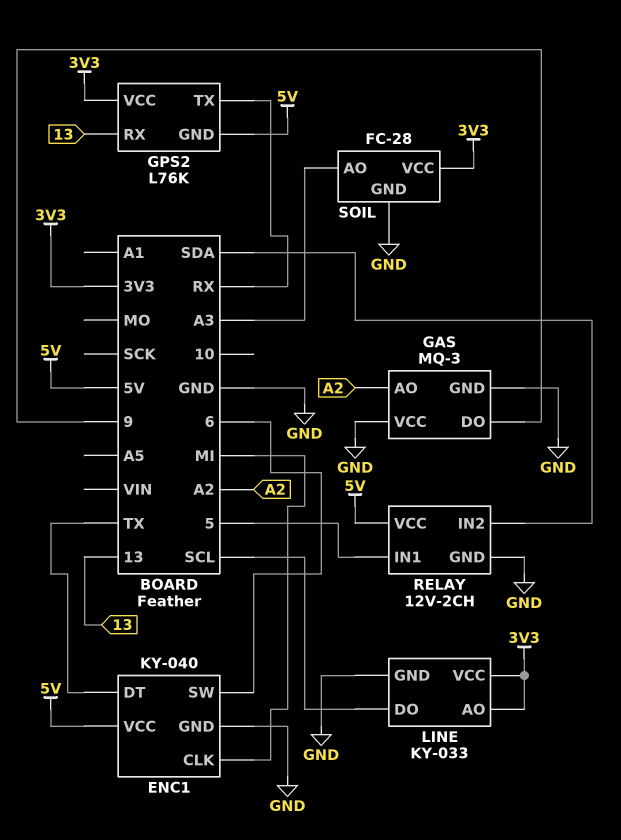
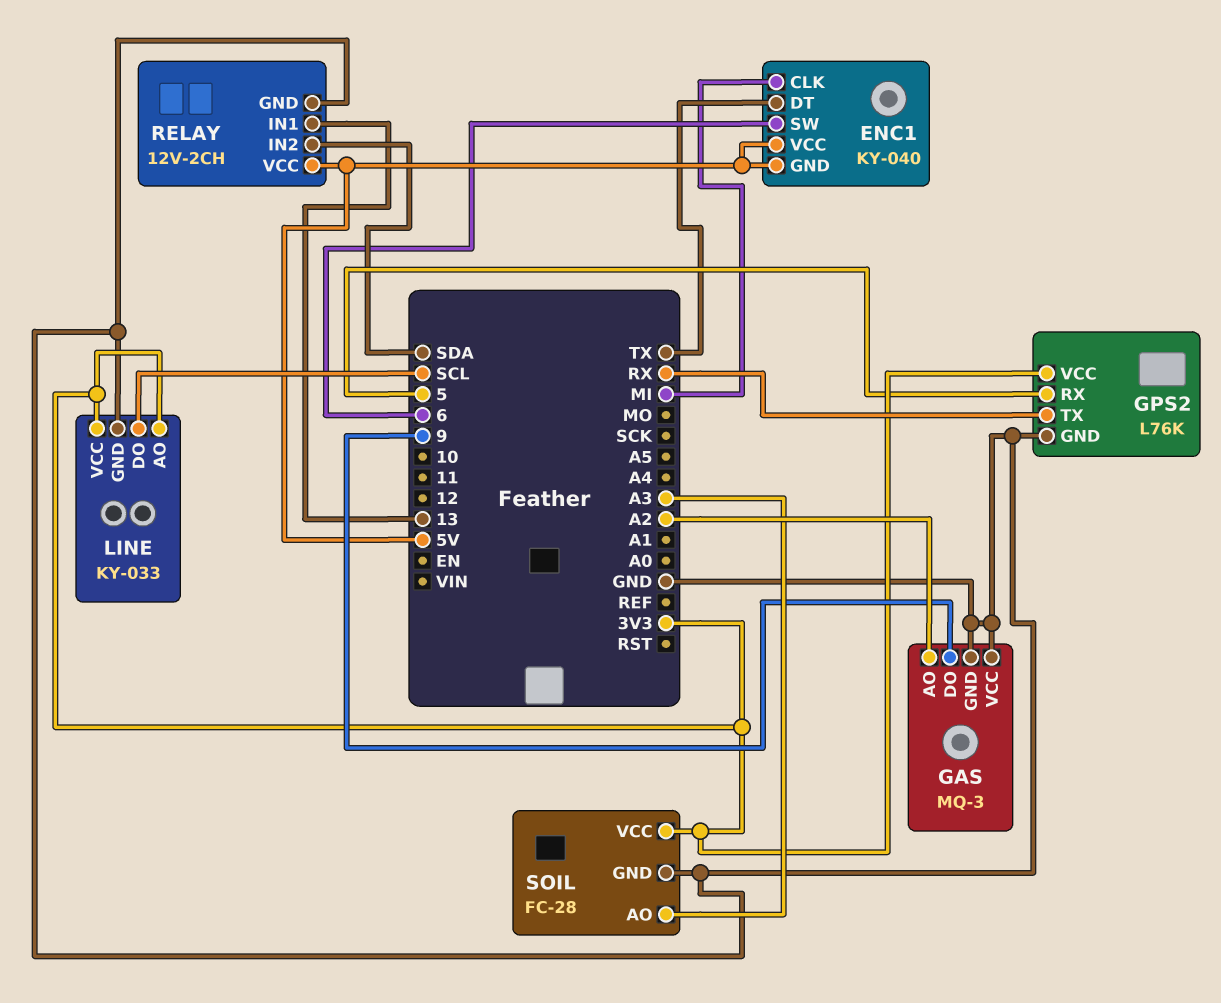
ENC1 pin GND: GND -> 5V
GPS2 pin GND: 5V -> GND
GPS2 pin RX: 13 -> 5
RELAY pin IN1: 5 -> 13

